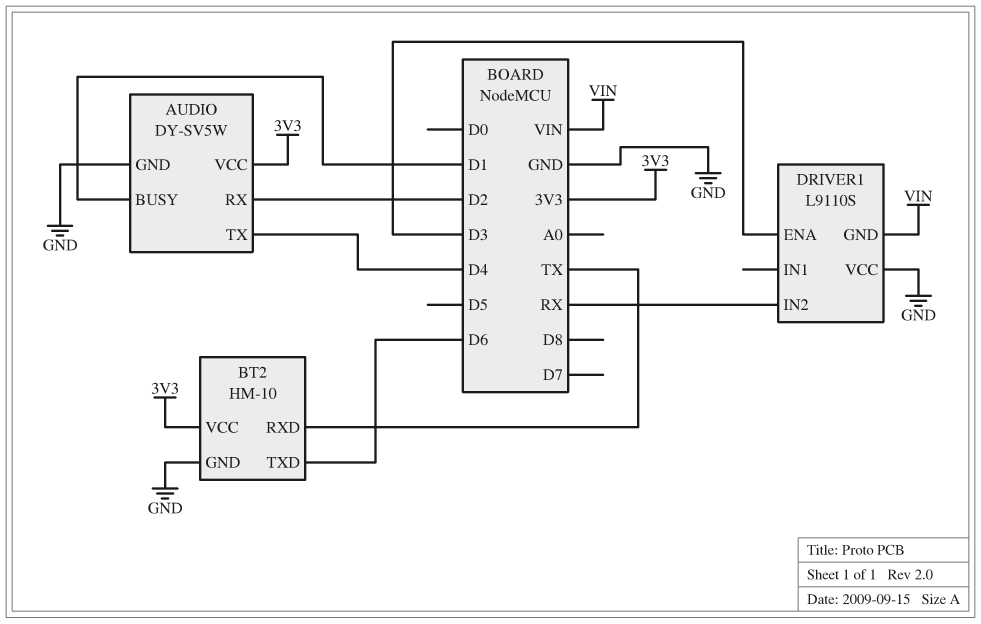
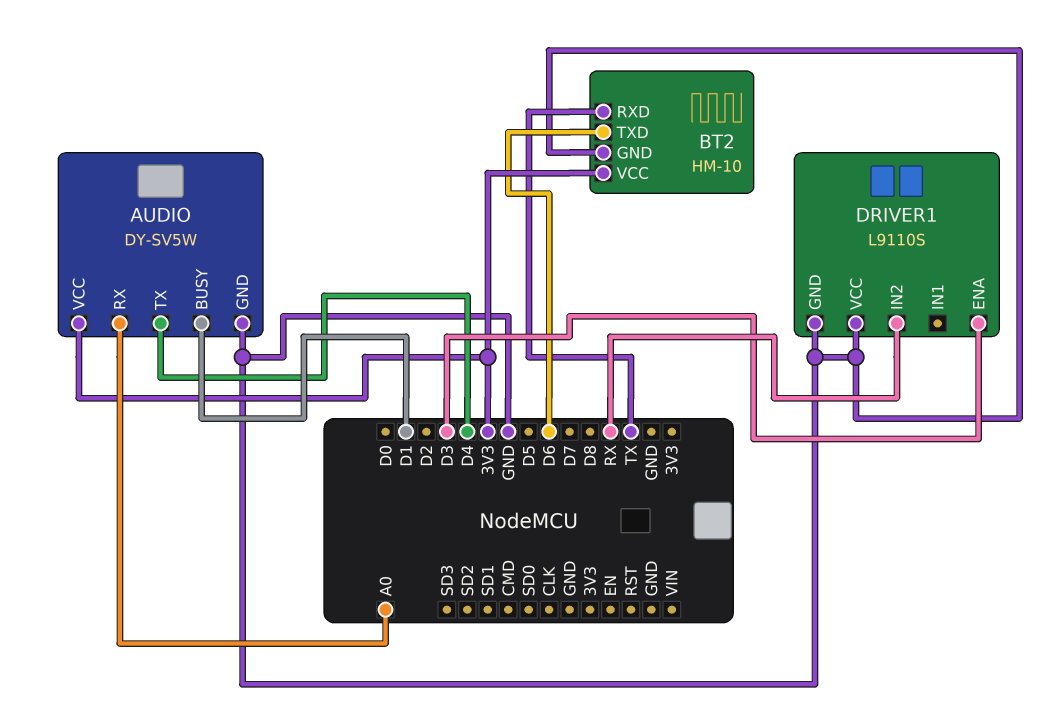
AUDIO pin RX: D2 -> A0
DRIVER1 pin GND: VIN -> GND

